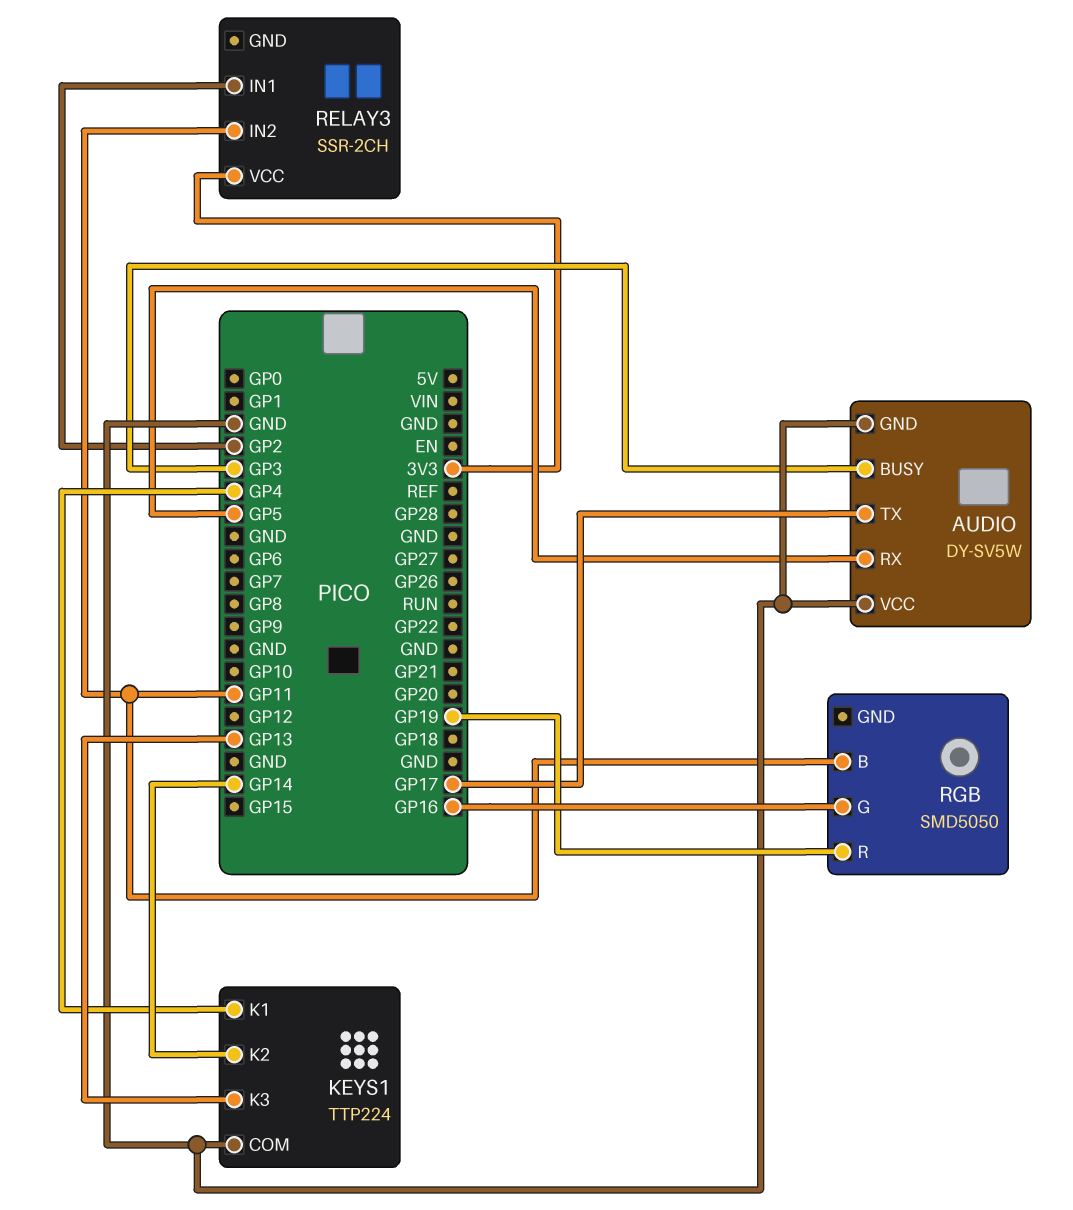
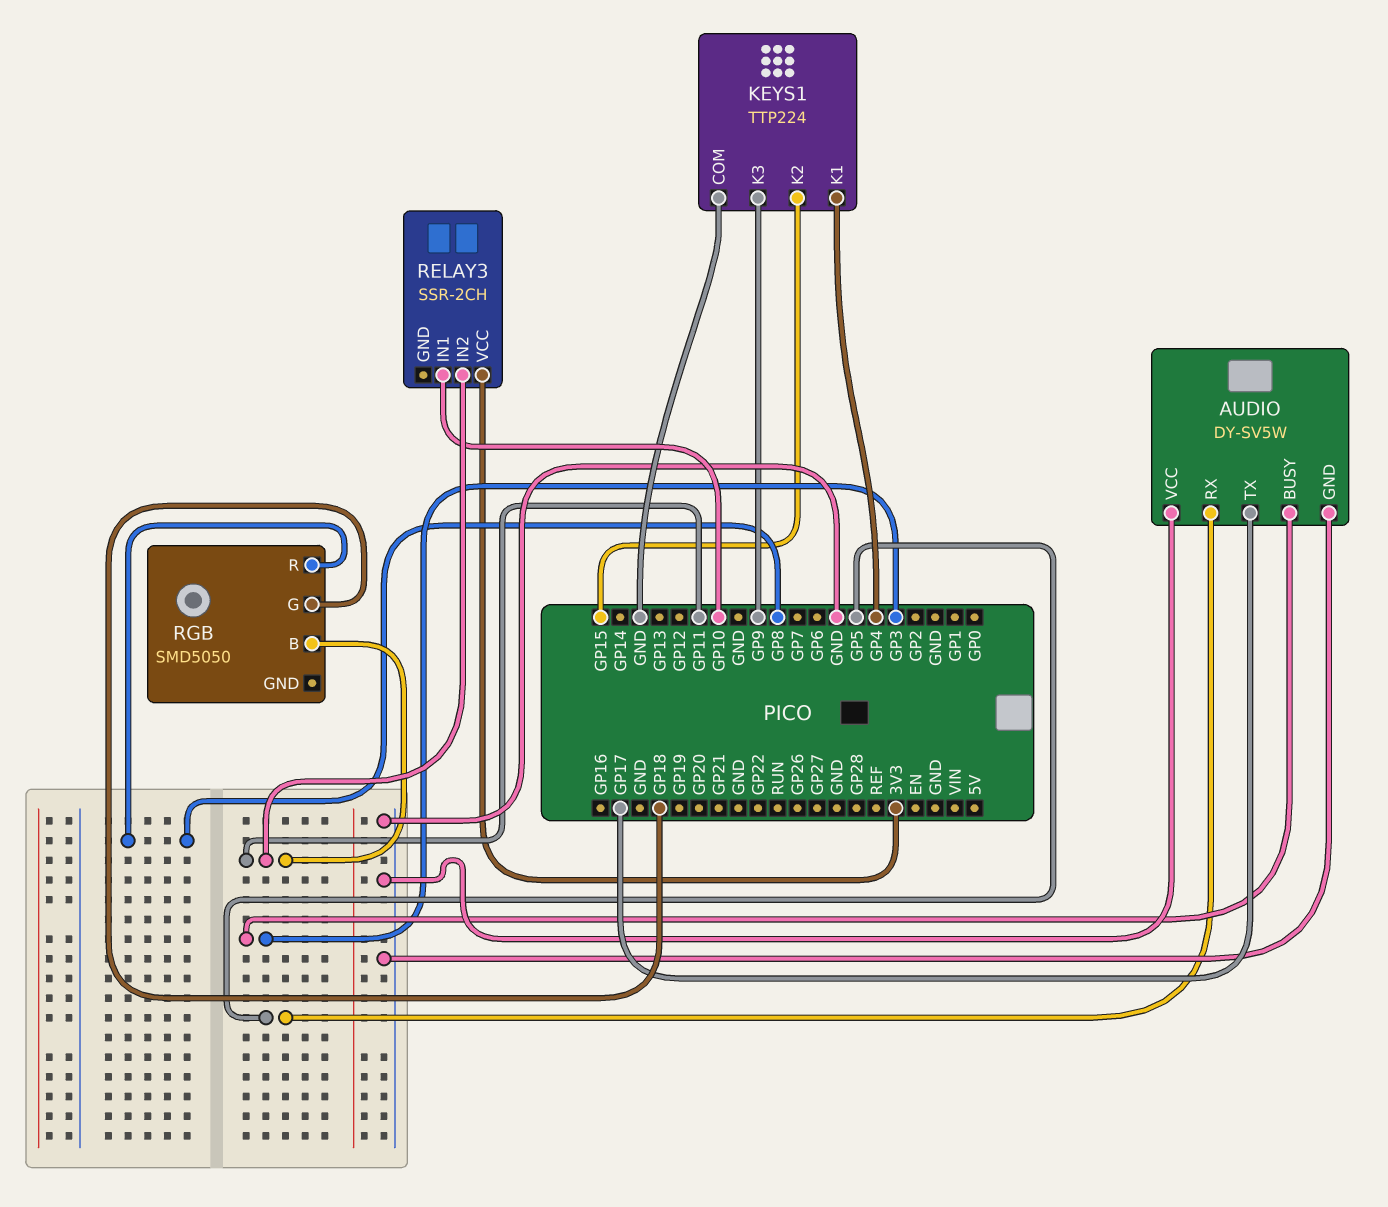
KEYS1 pin K2: GP14 -> GP15
KEYS1 pin K3: GP13 -> GP9
RELAY3 pin IN1: GP2 -> GP10
RGB pin G: GP16 -> GP18
RGB pin R: GP19 -> GP8

